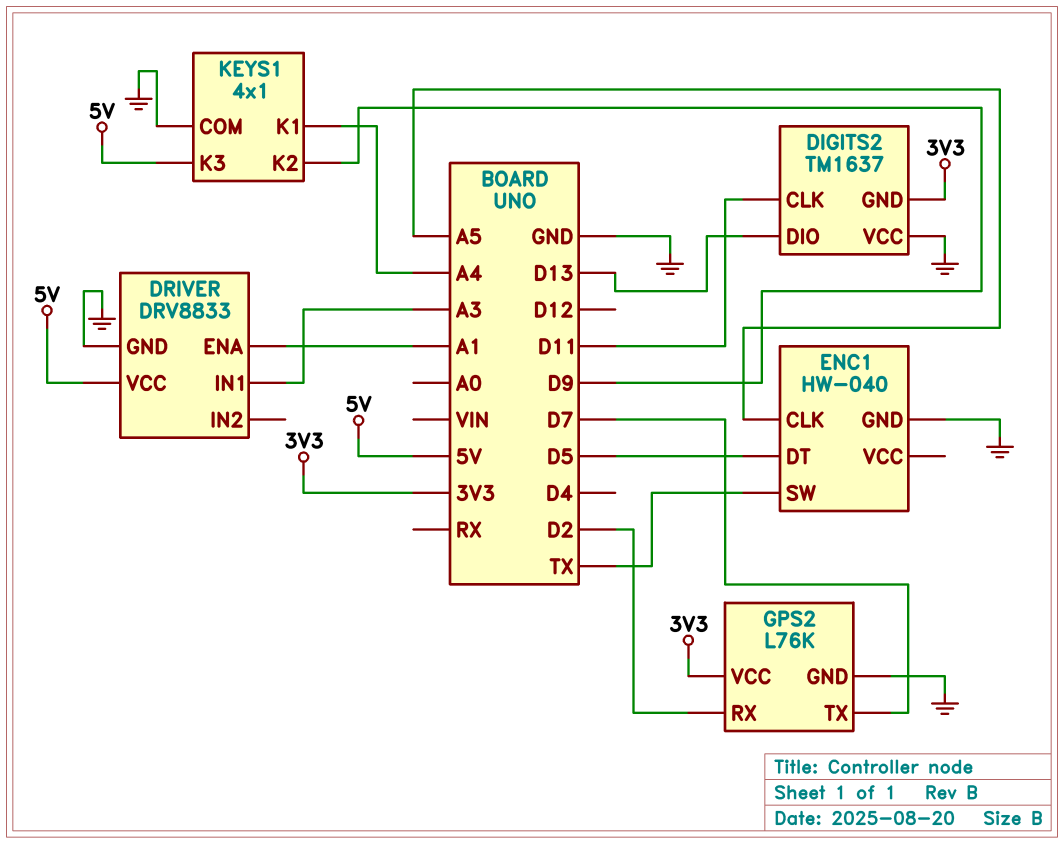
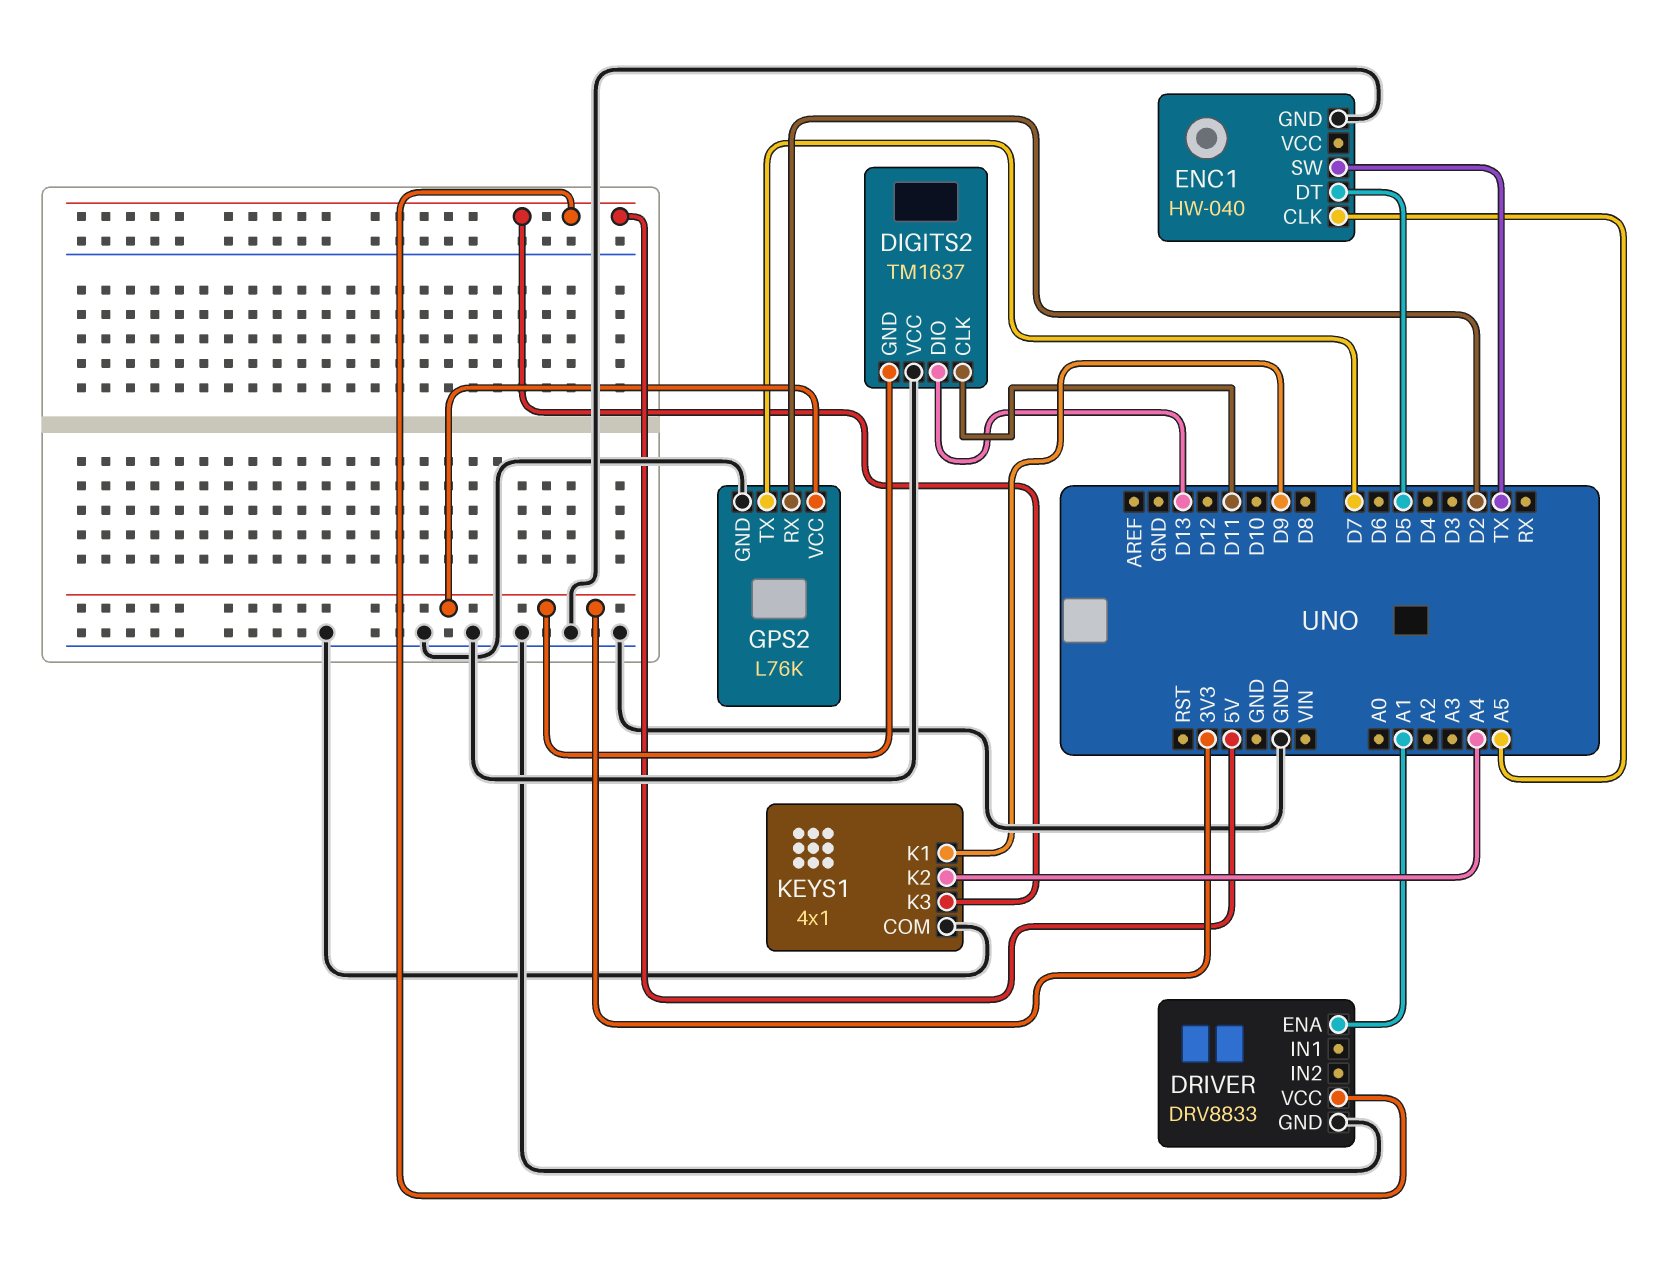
DRIVER pin IN1: A3 -> none
KEYS1 pin K1: A4 -> D9
KEYS1 pin K2: D9 -> A4

